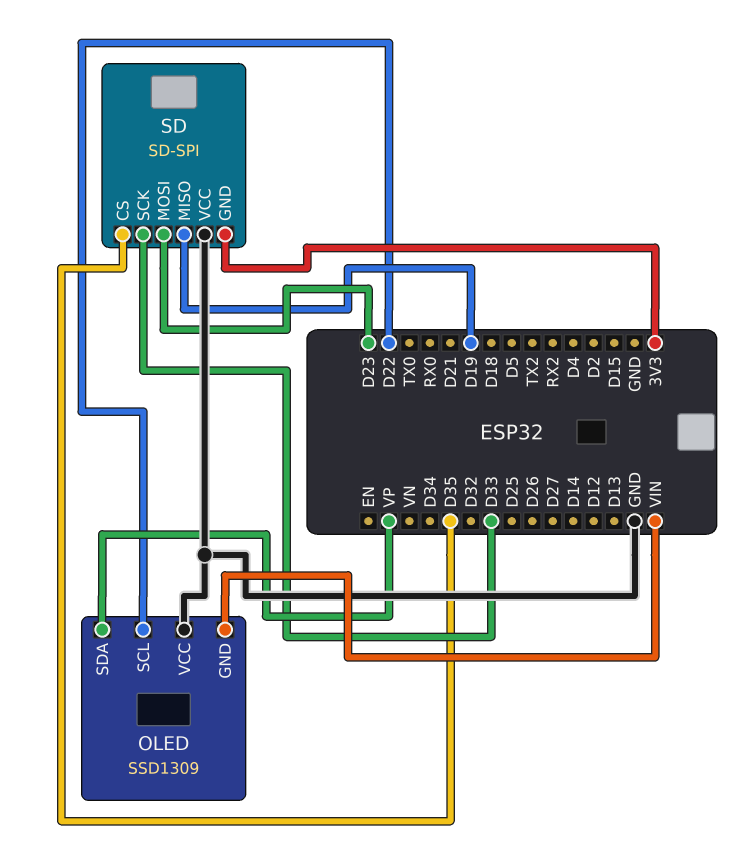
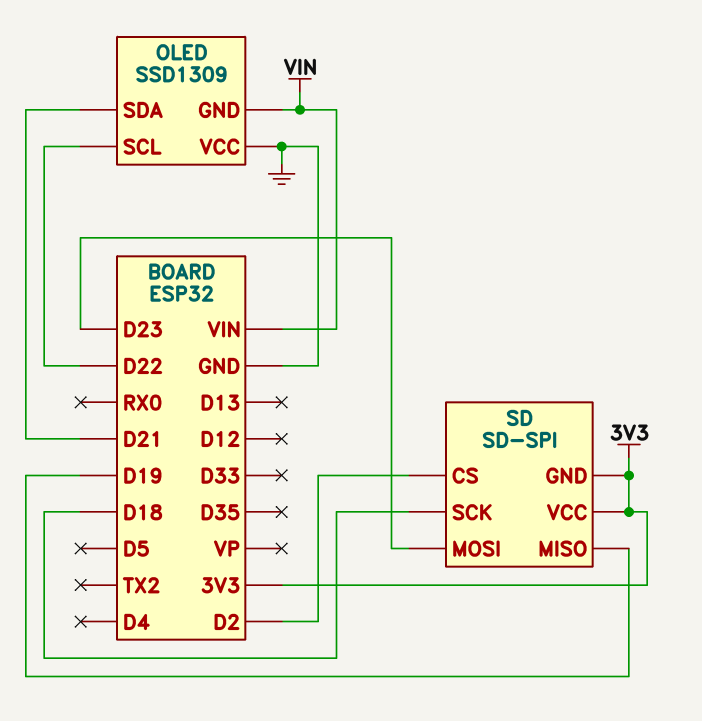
OLED pin SDA: VP -> D21
SD pin CS: D35 -> D2
SD pin SCK: D33 -> D18
SD pin VCC: GND -> 3V3

